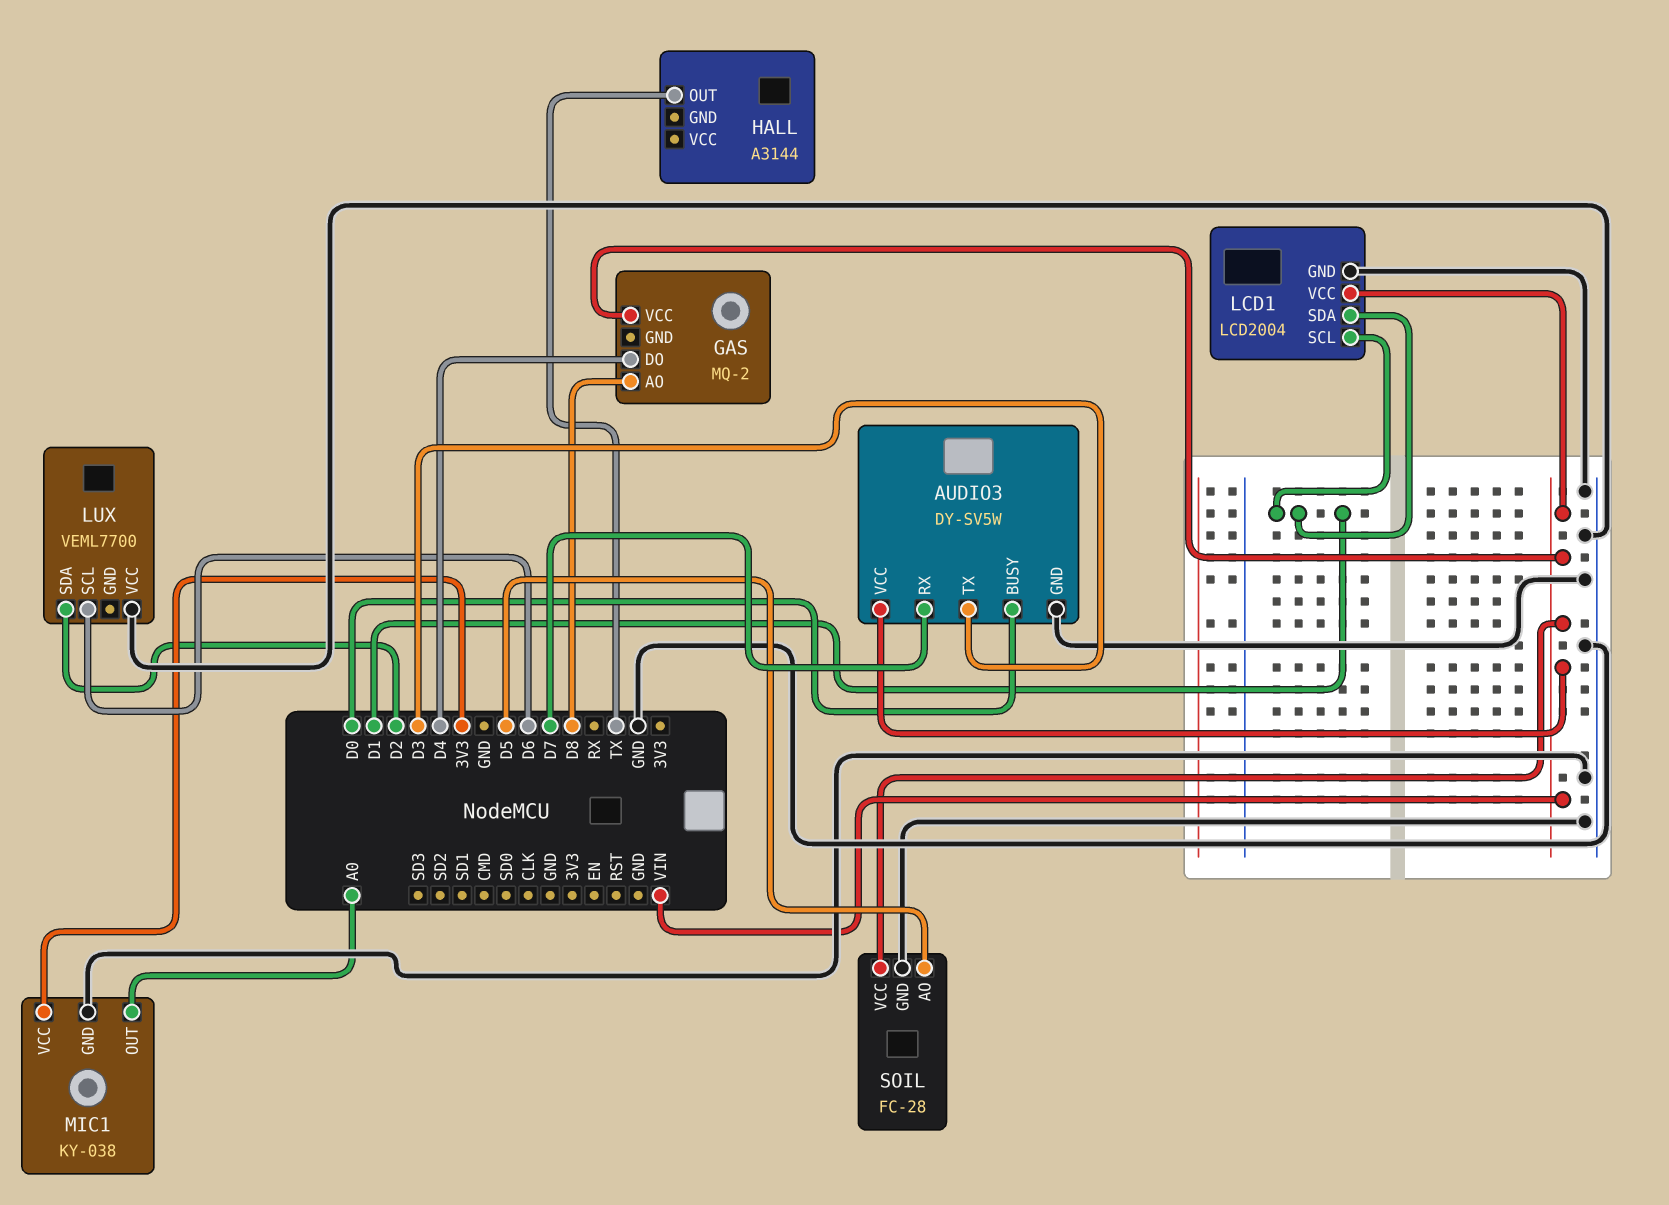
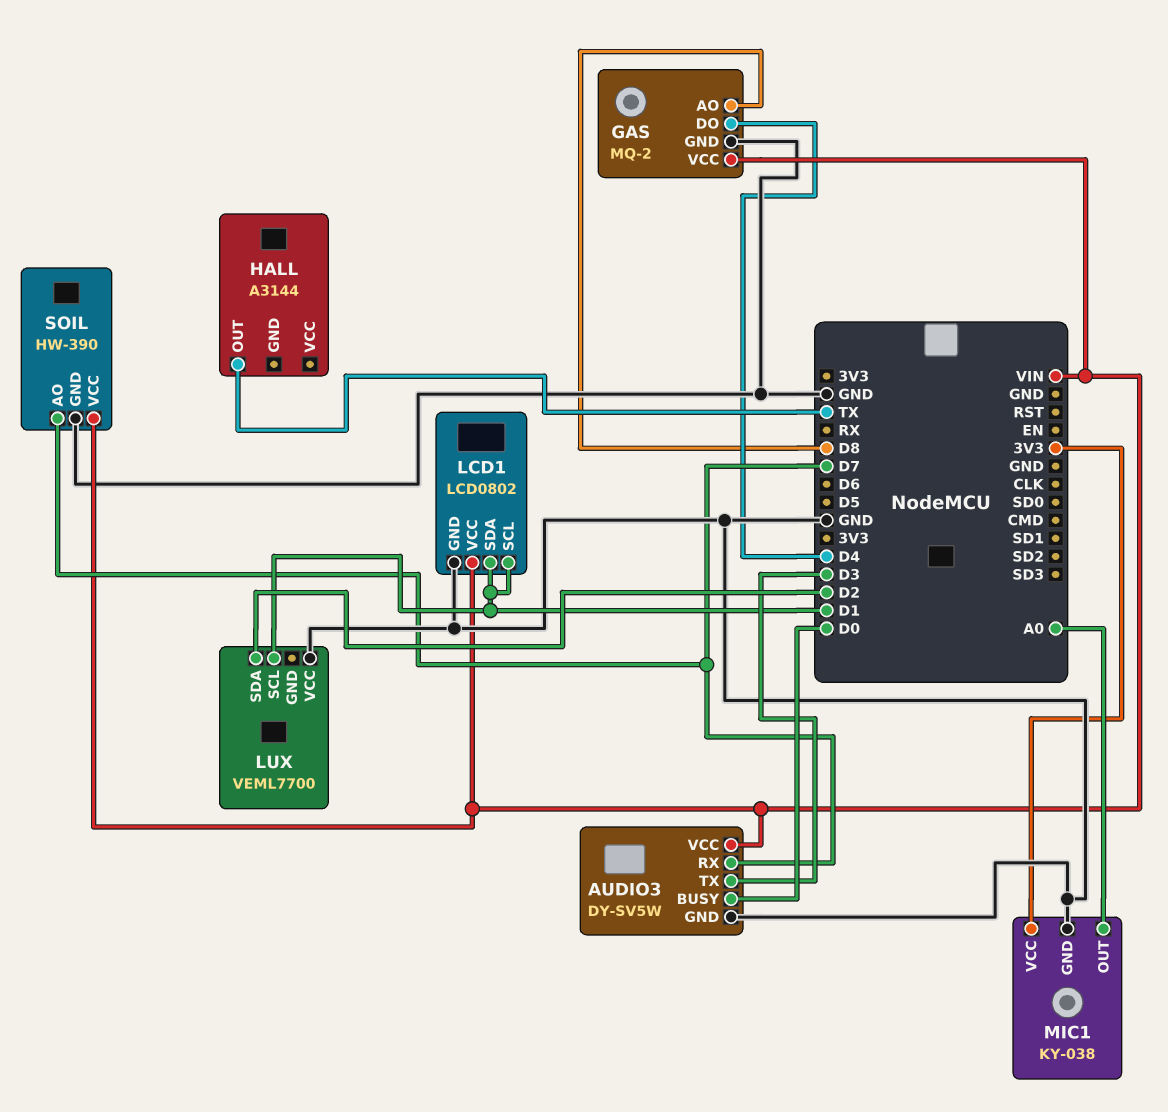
GAS pin GND: none -> GND
LCD1: LCD2004 -> LCD0802
LUX pin SCL: D6 -> D1
SOIL: FC-28 -> HW-390
SOIL pin AO: D5 -> D7

